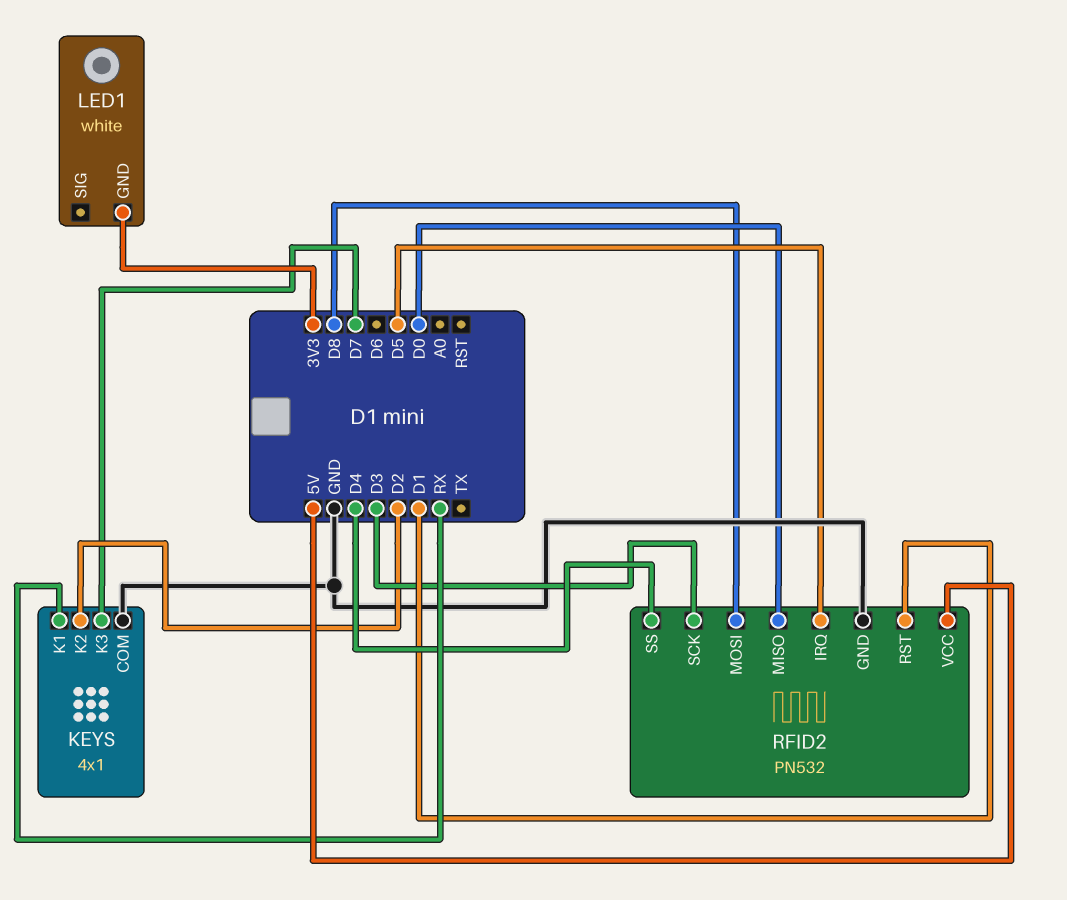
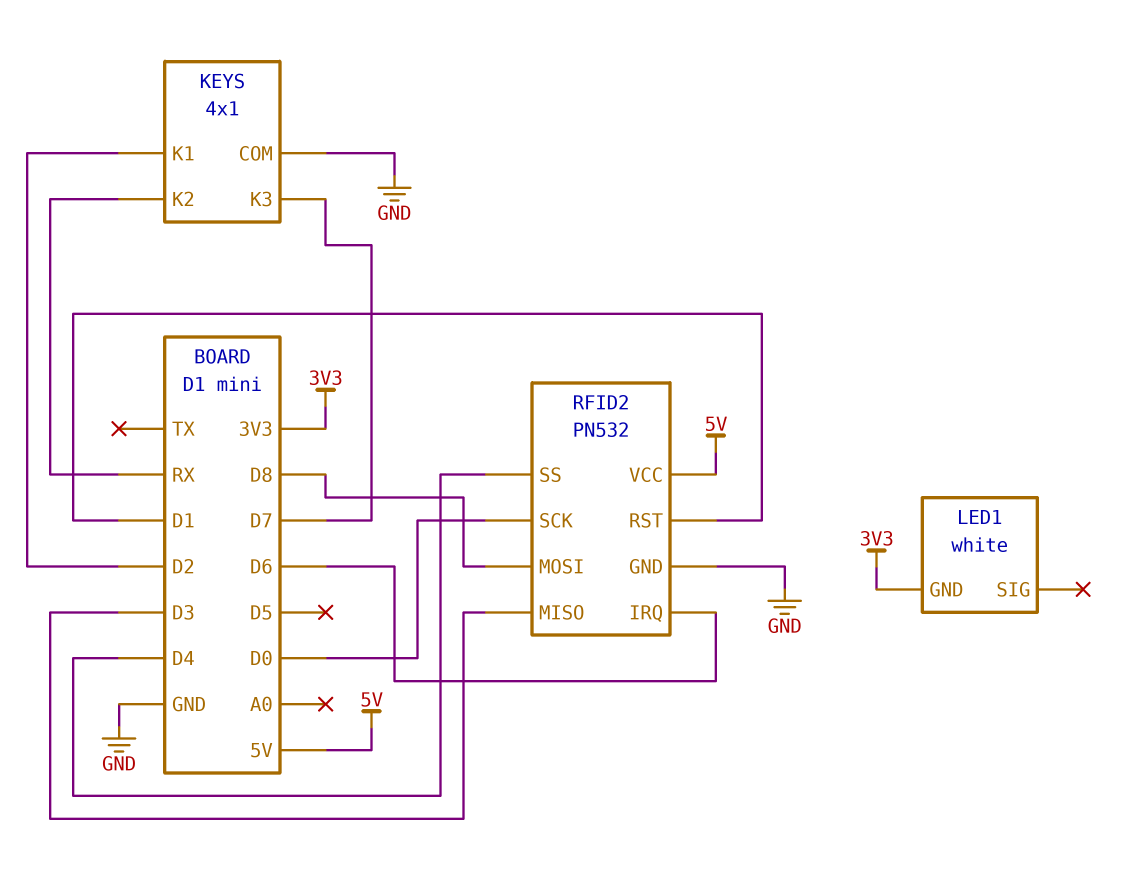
KEYS pin K1: RX -> D2
KEYS pin K2: D2 -> RX
RFID2 pin IRQ: D5 -> D6
RFID2 pin MISO: D0 -> D3
RFID2 pin SCK: D3 -> D0

